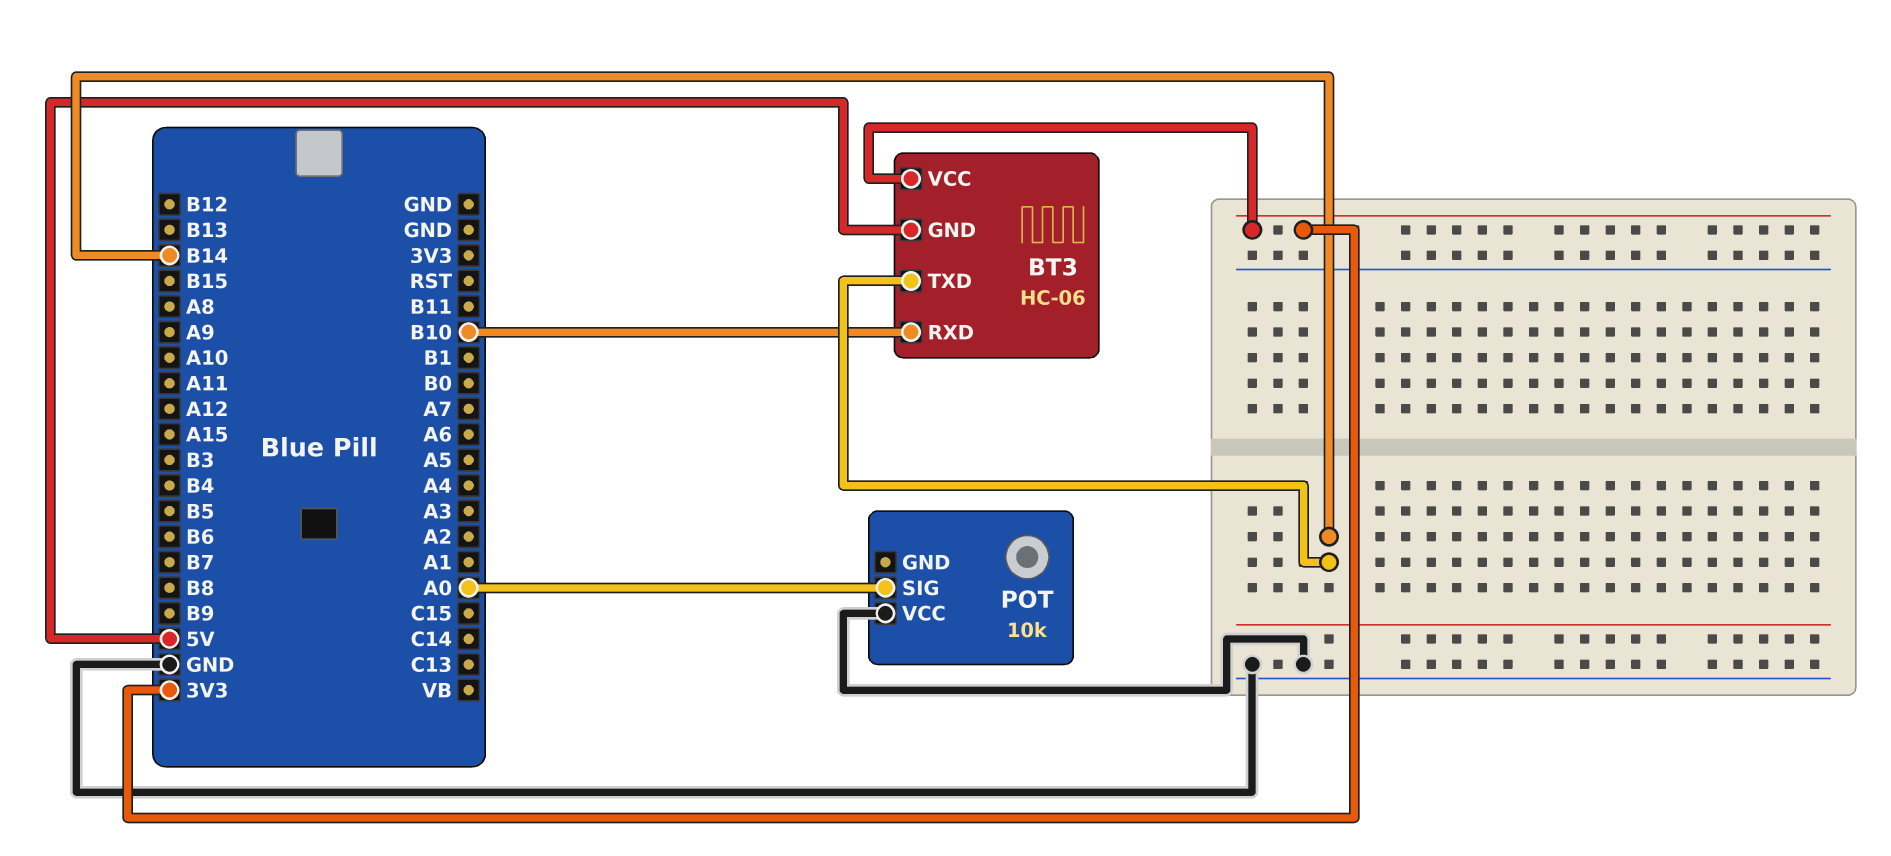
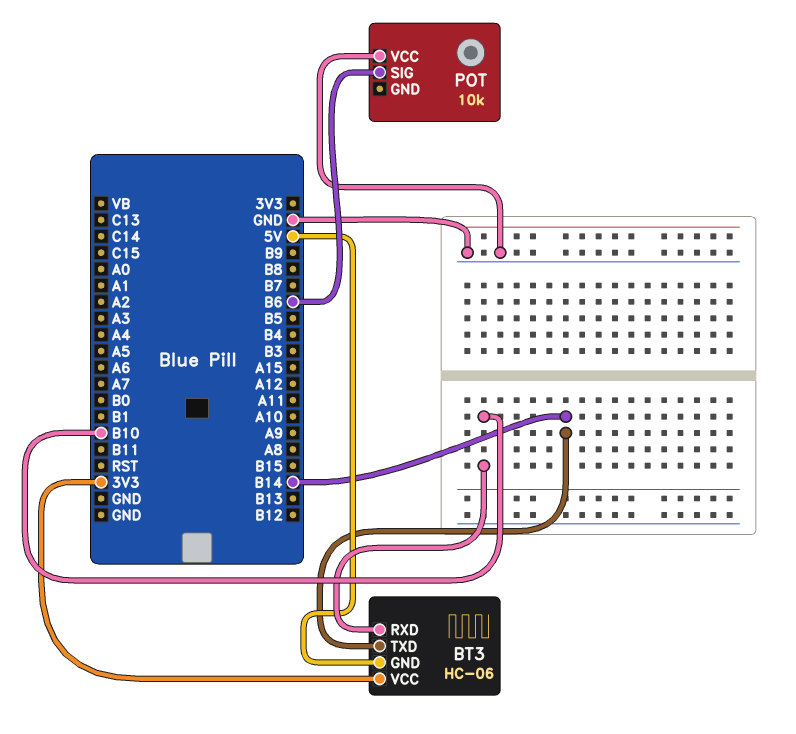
POT pin SIG: A0 -> B6

